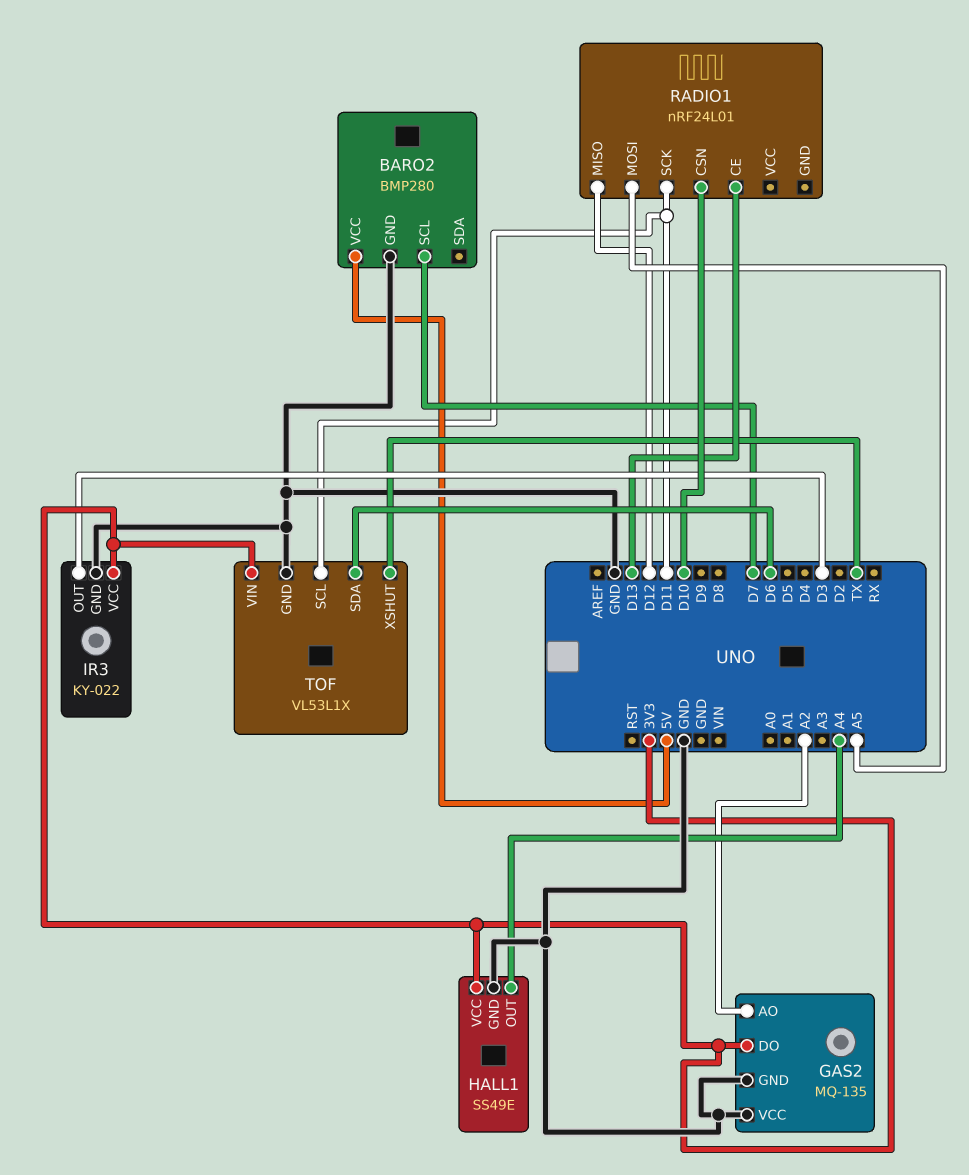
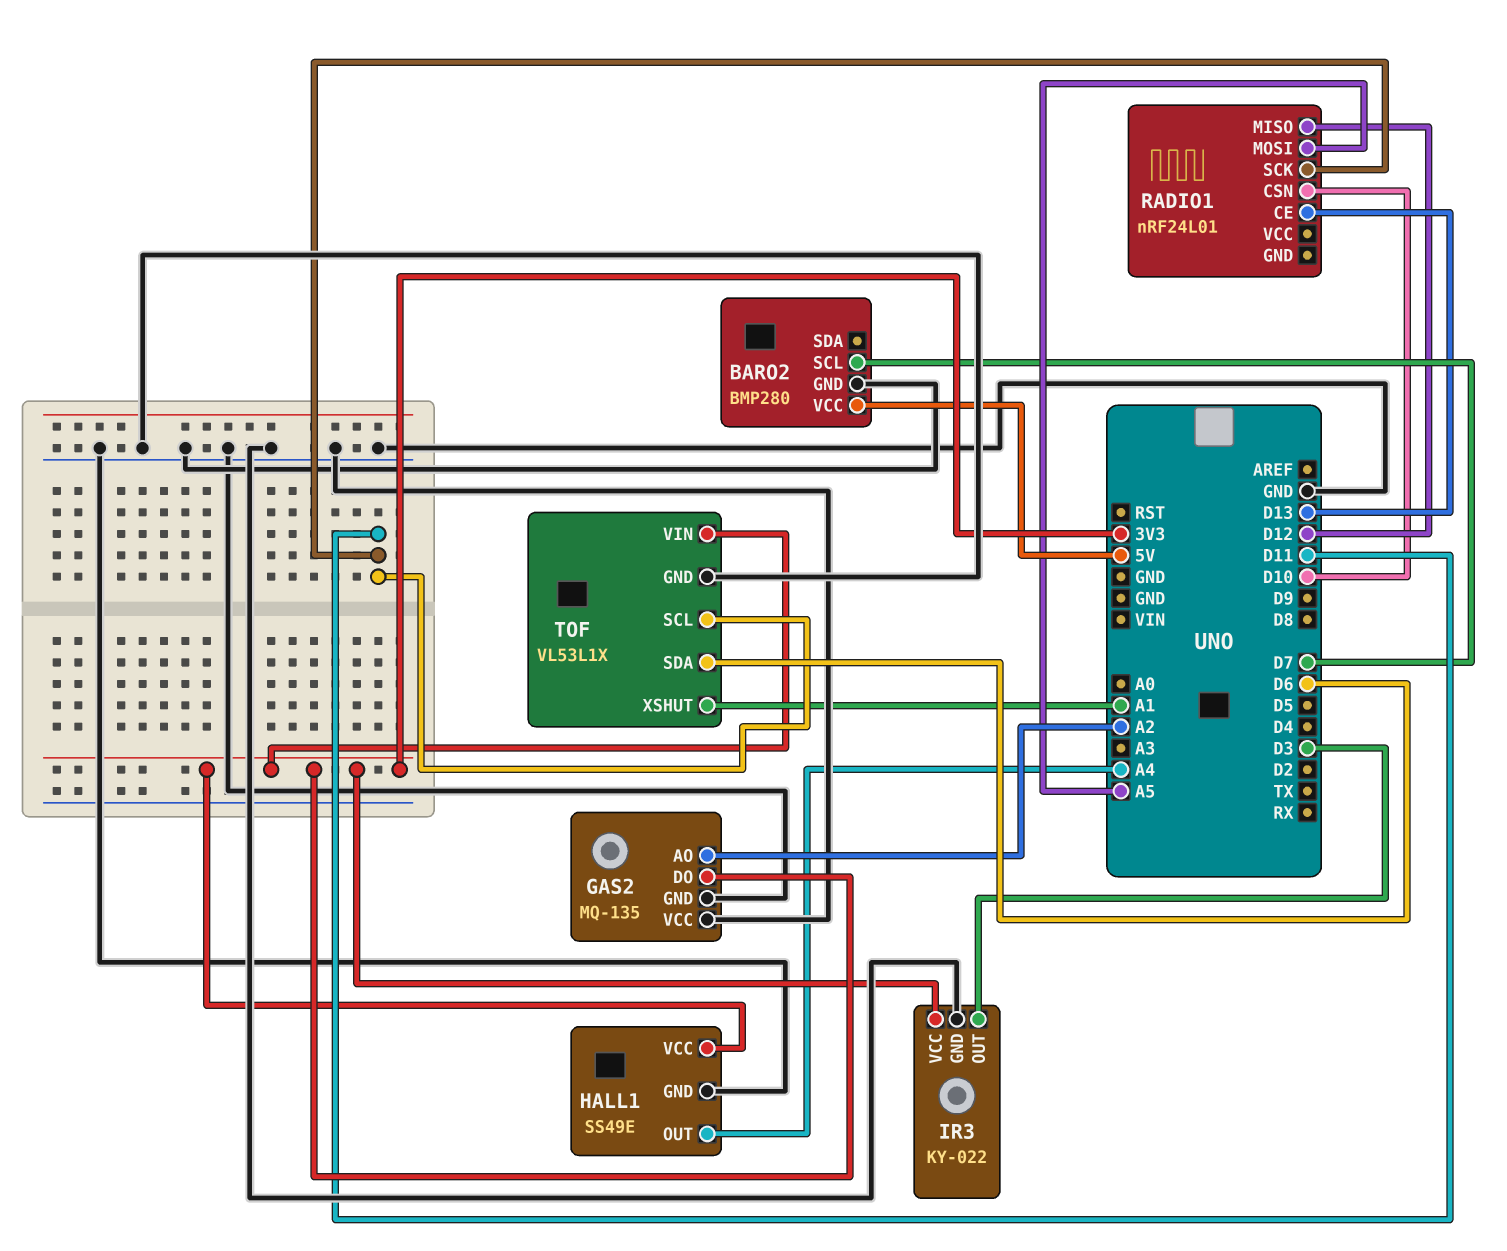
TOF pin XSHUT: TX -> A1

